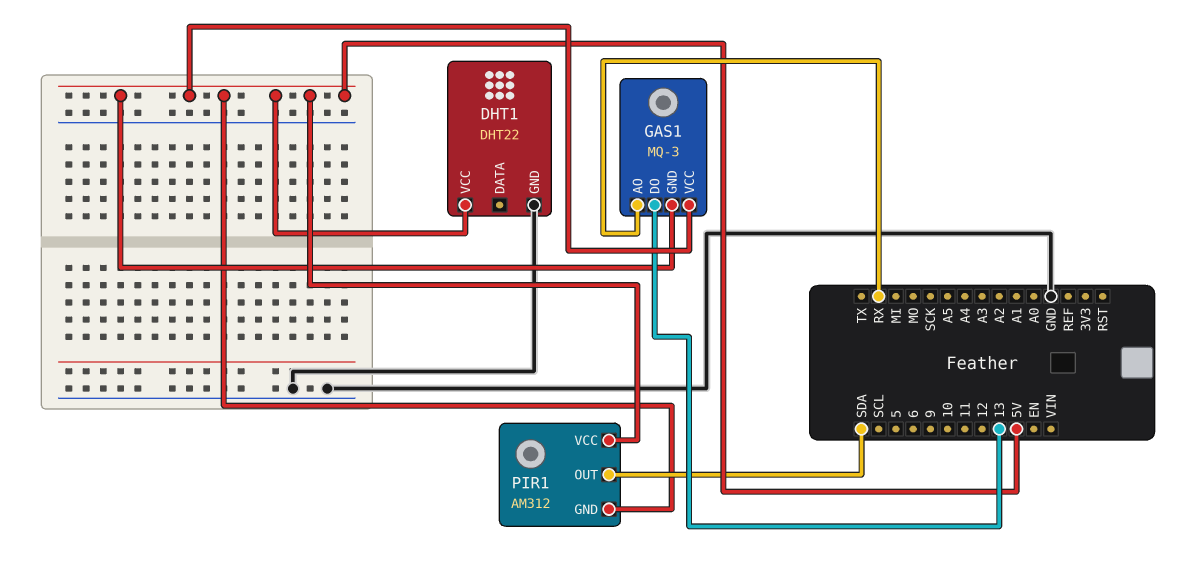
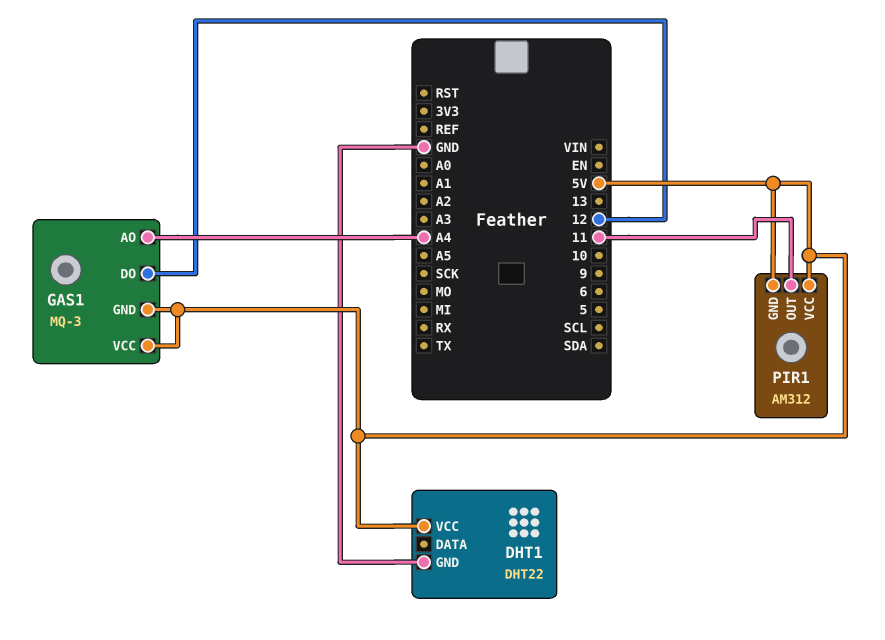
GAS1 pin AO: RX -> A4
GAS1 pin DO: 13 -> 12
PIR1 pin OUT: SDA -> 11

